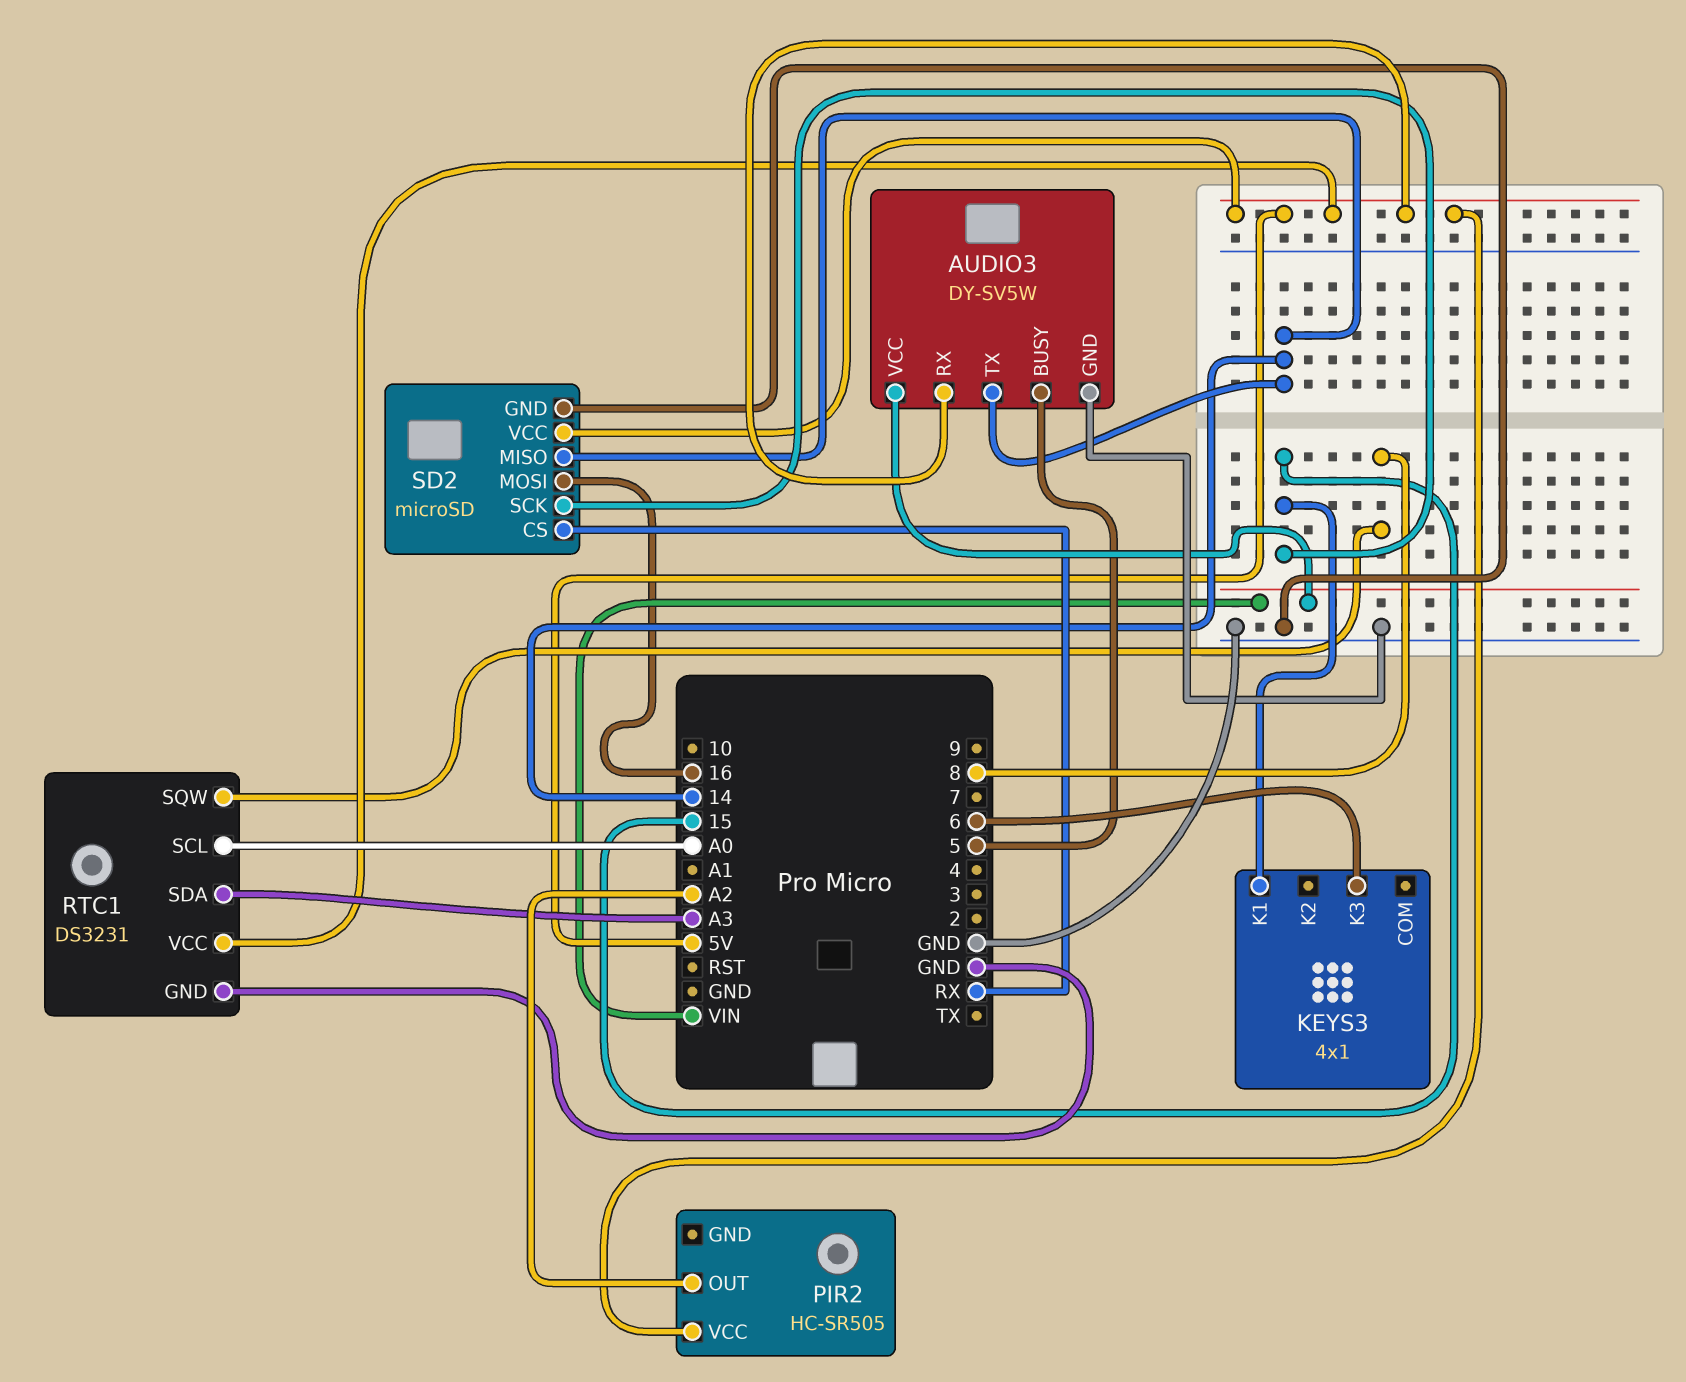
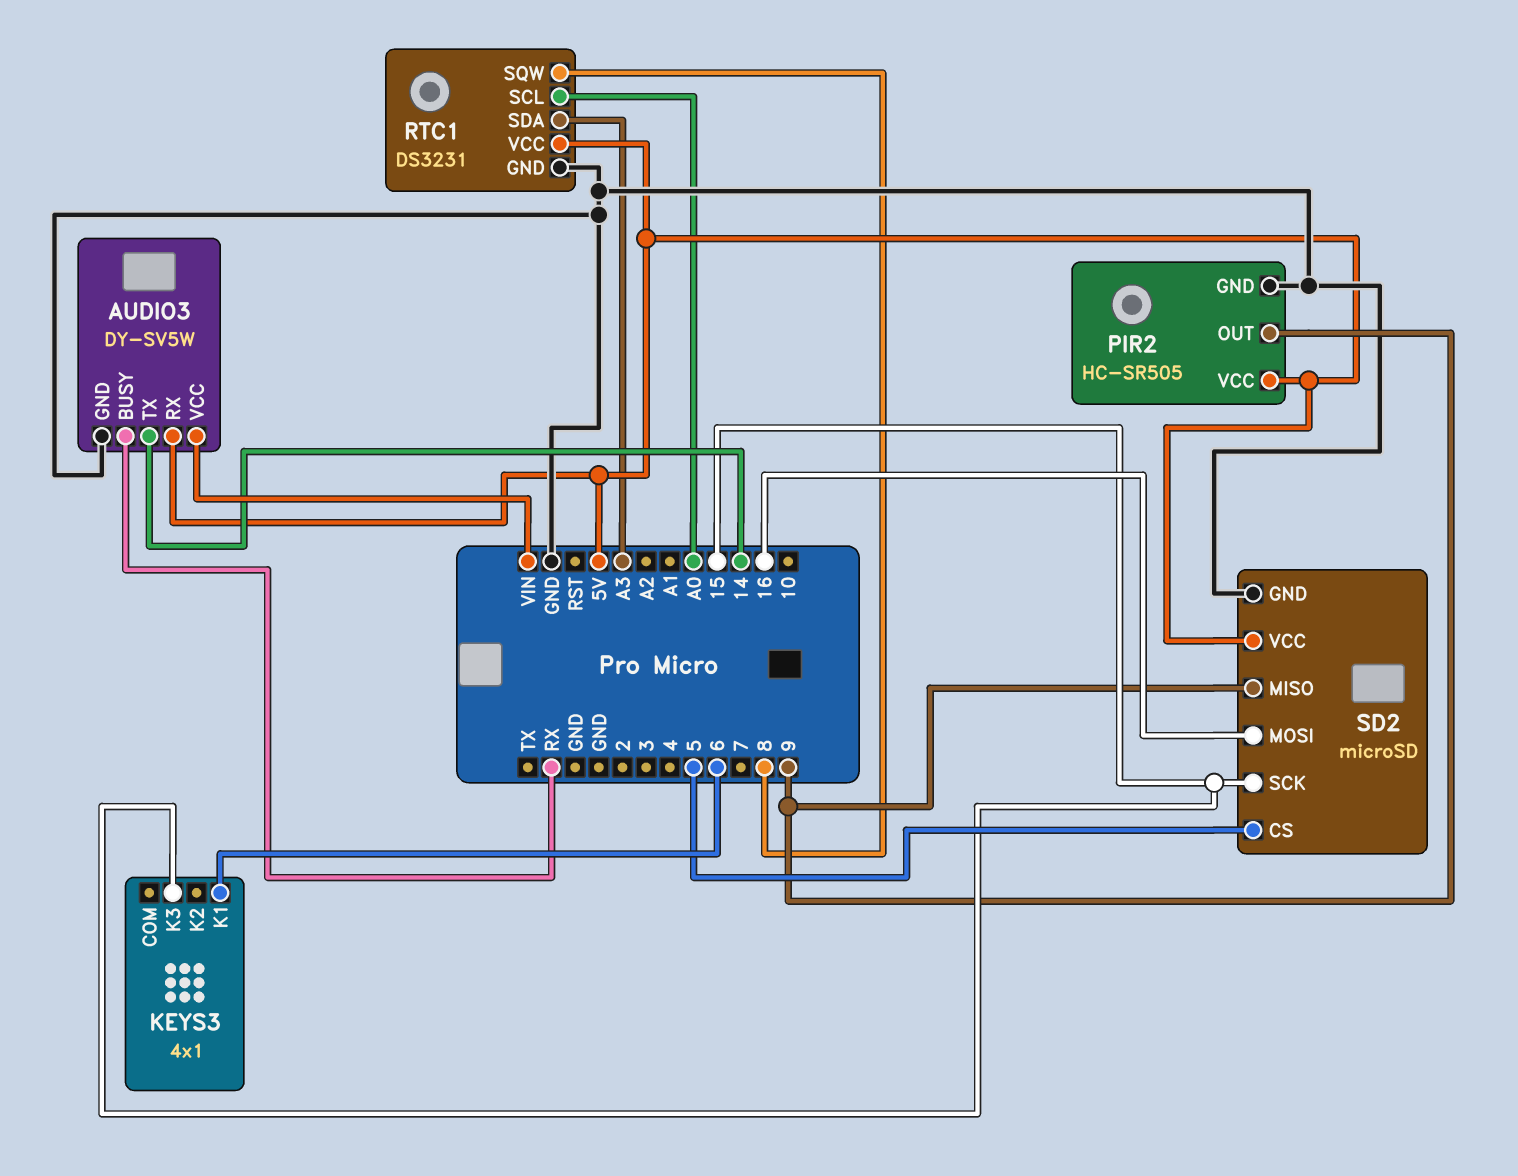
AUDIO3 pin BUSY: 5 -> RX
KEYS3 pin K1: 15 -> 6
KEYS3 pin K3: 6 -> 15
PIR2 pin GND: none -> GND
PIR2 pin OUT: A2 -> 9
SD2 pin CS: RX -> 5
SD2 pin MISO: 14 -> 9

